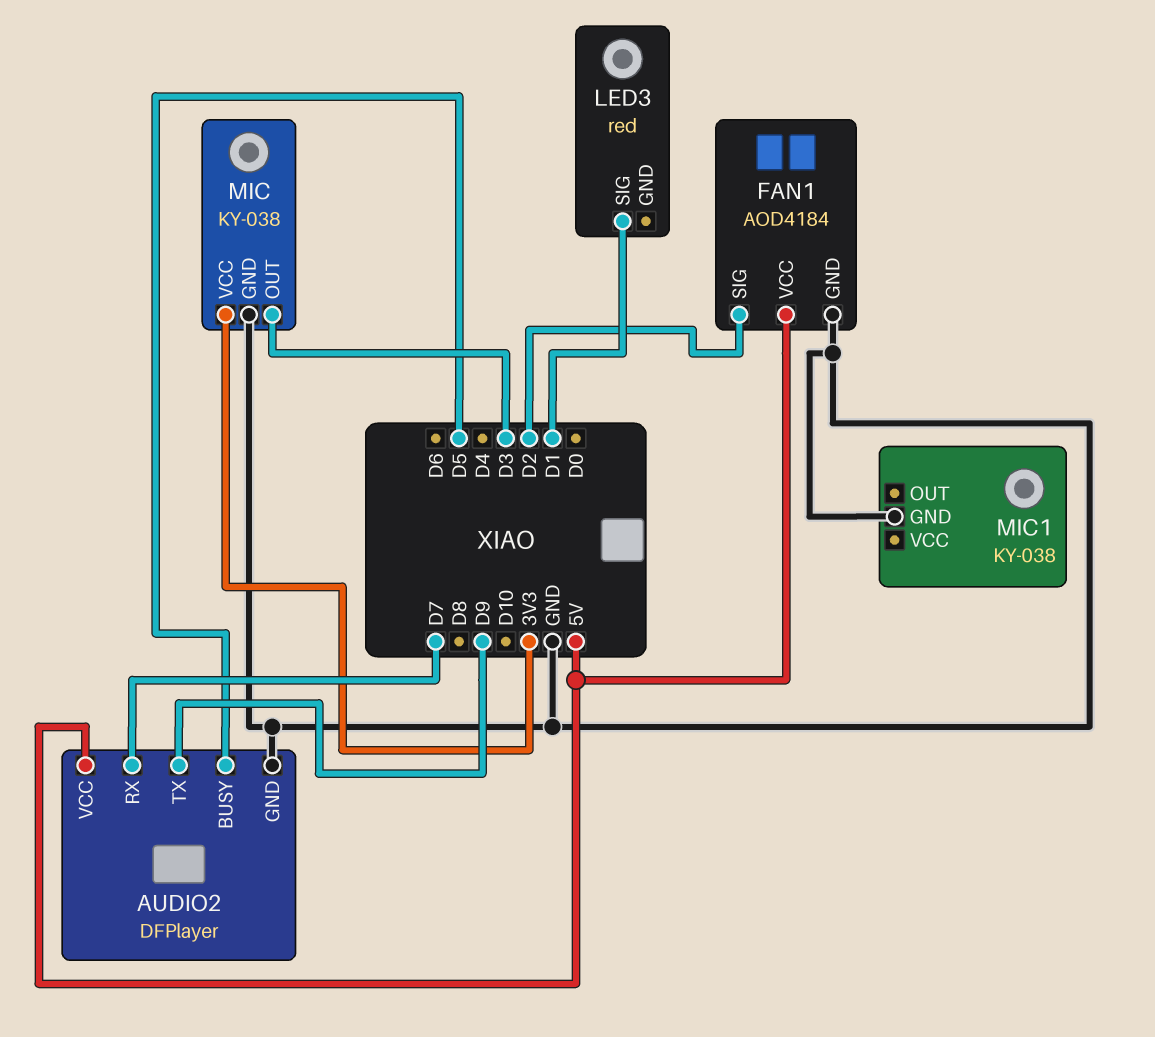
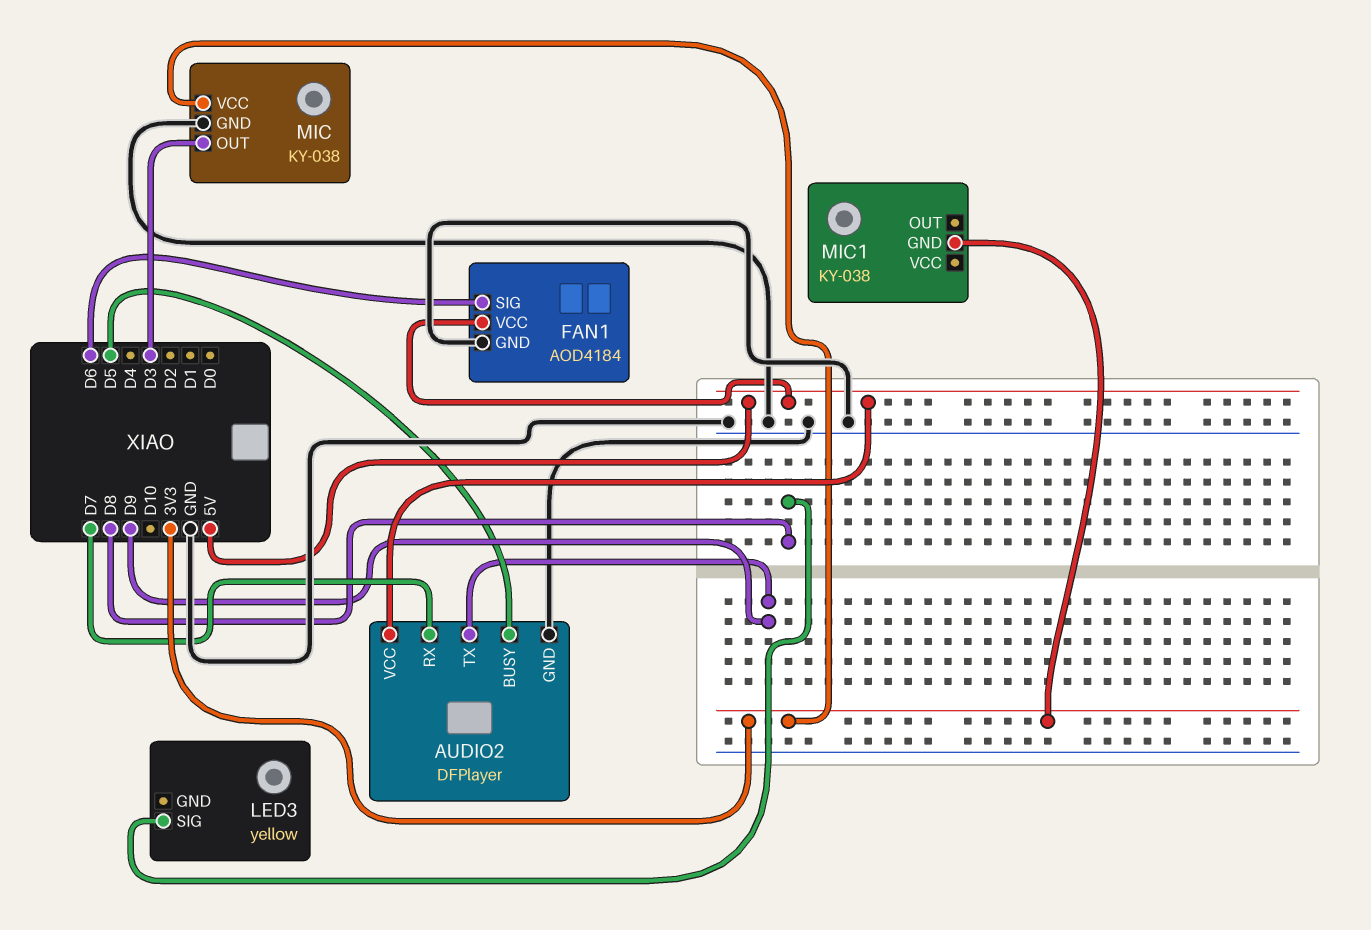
FAN1 pin SIG: D2 -> D6
LED3: red -> yellow
LED3 pin SIG: D1 -> D8
MIC1 pin GND: GND -> 3V3

